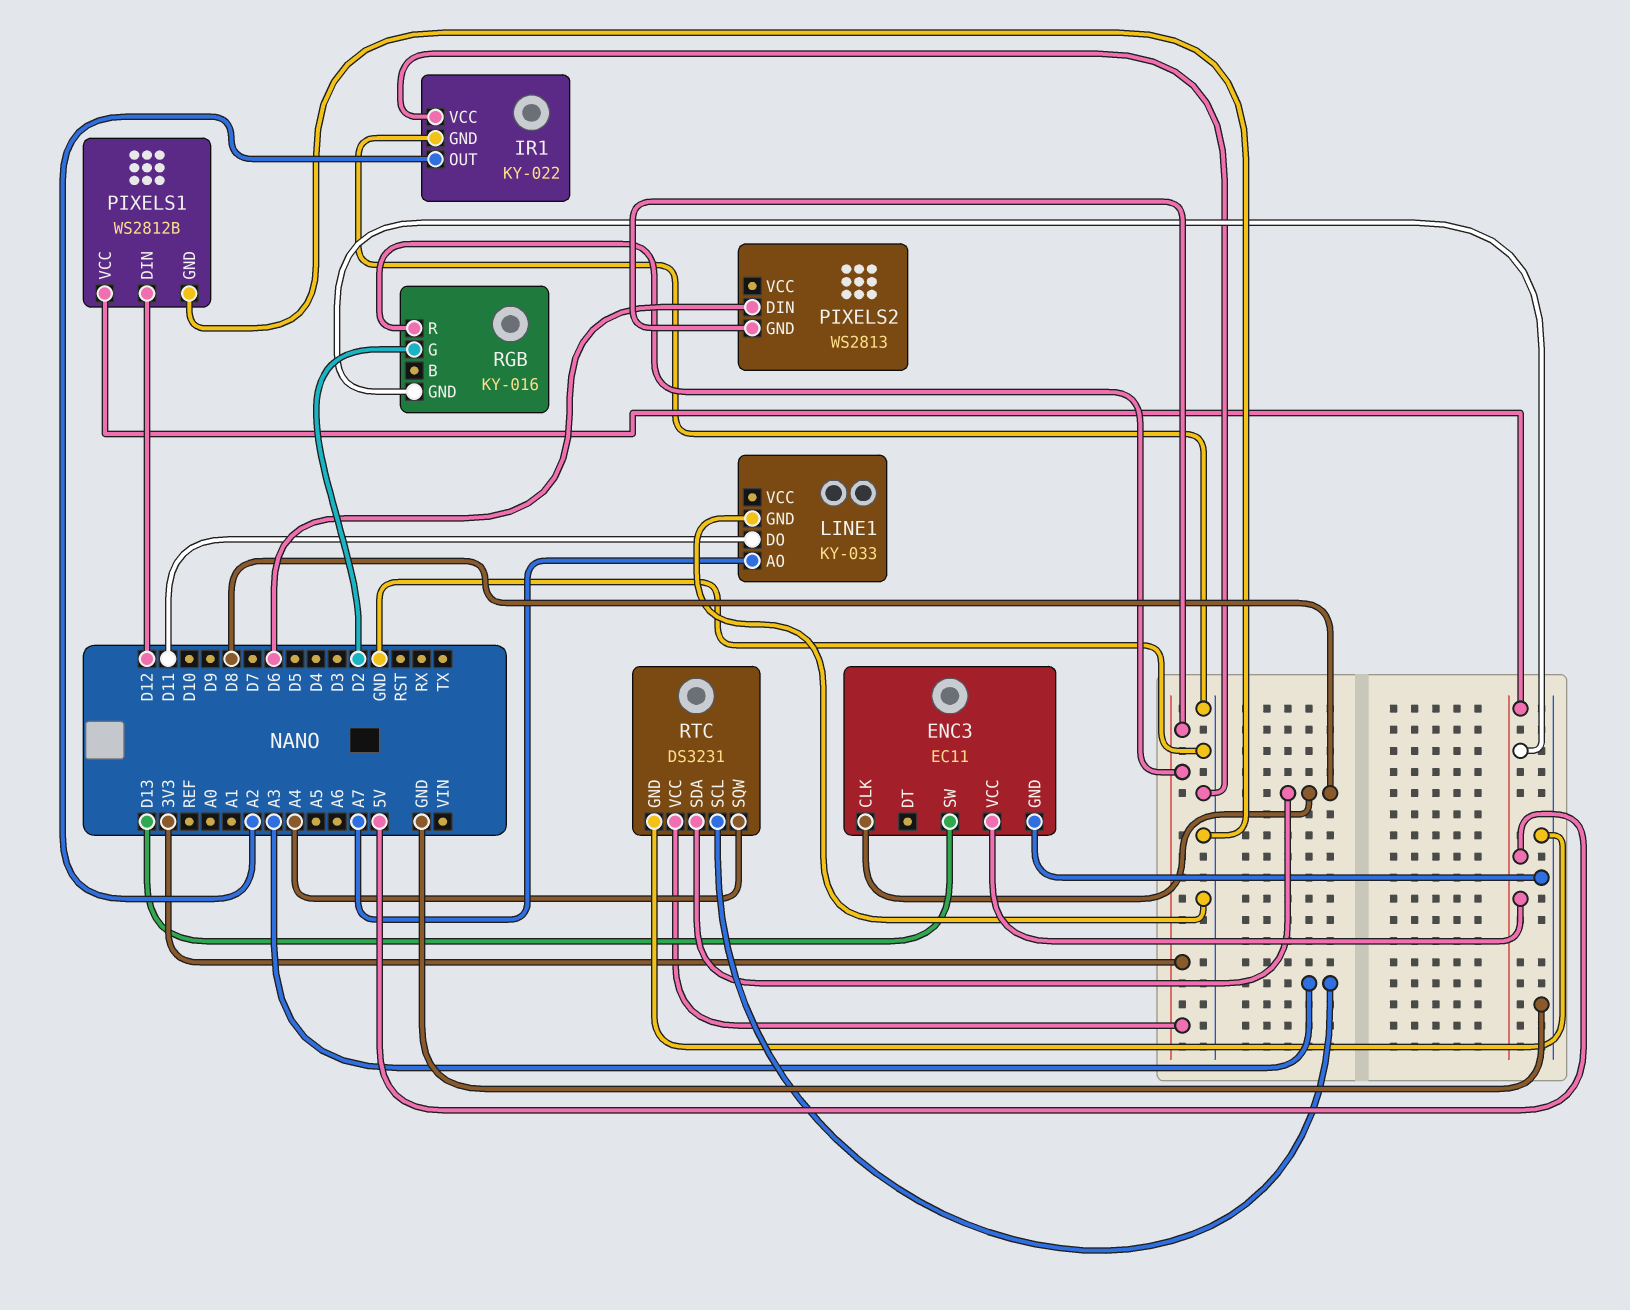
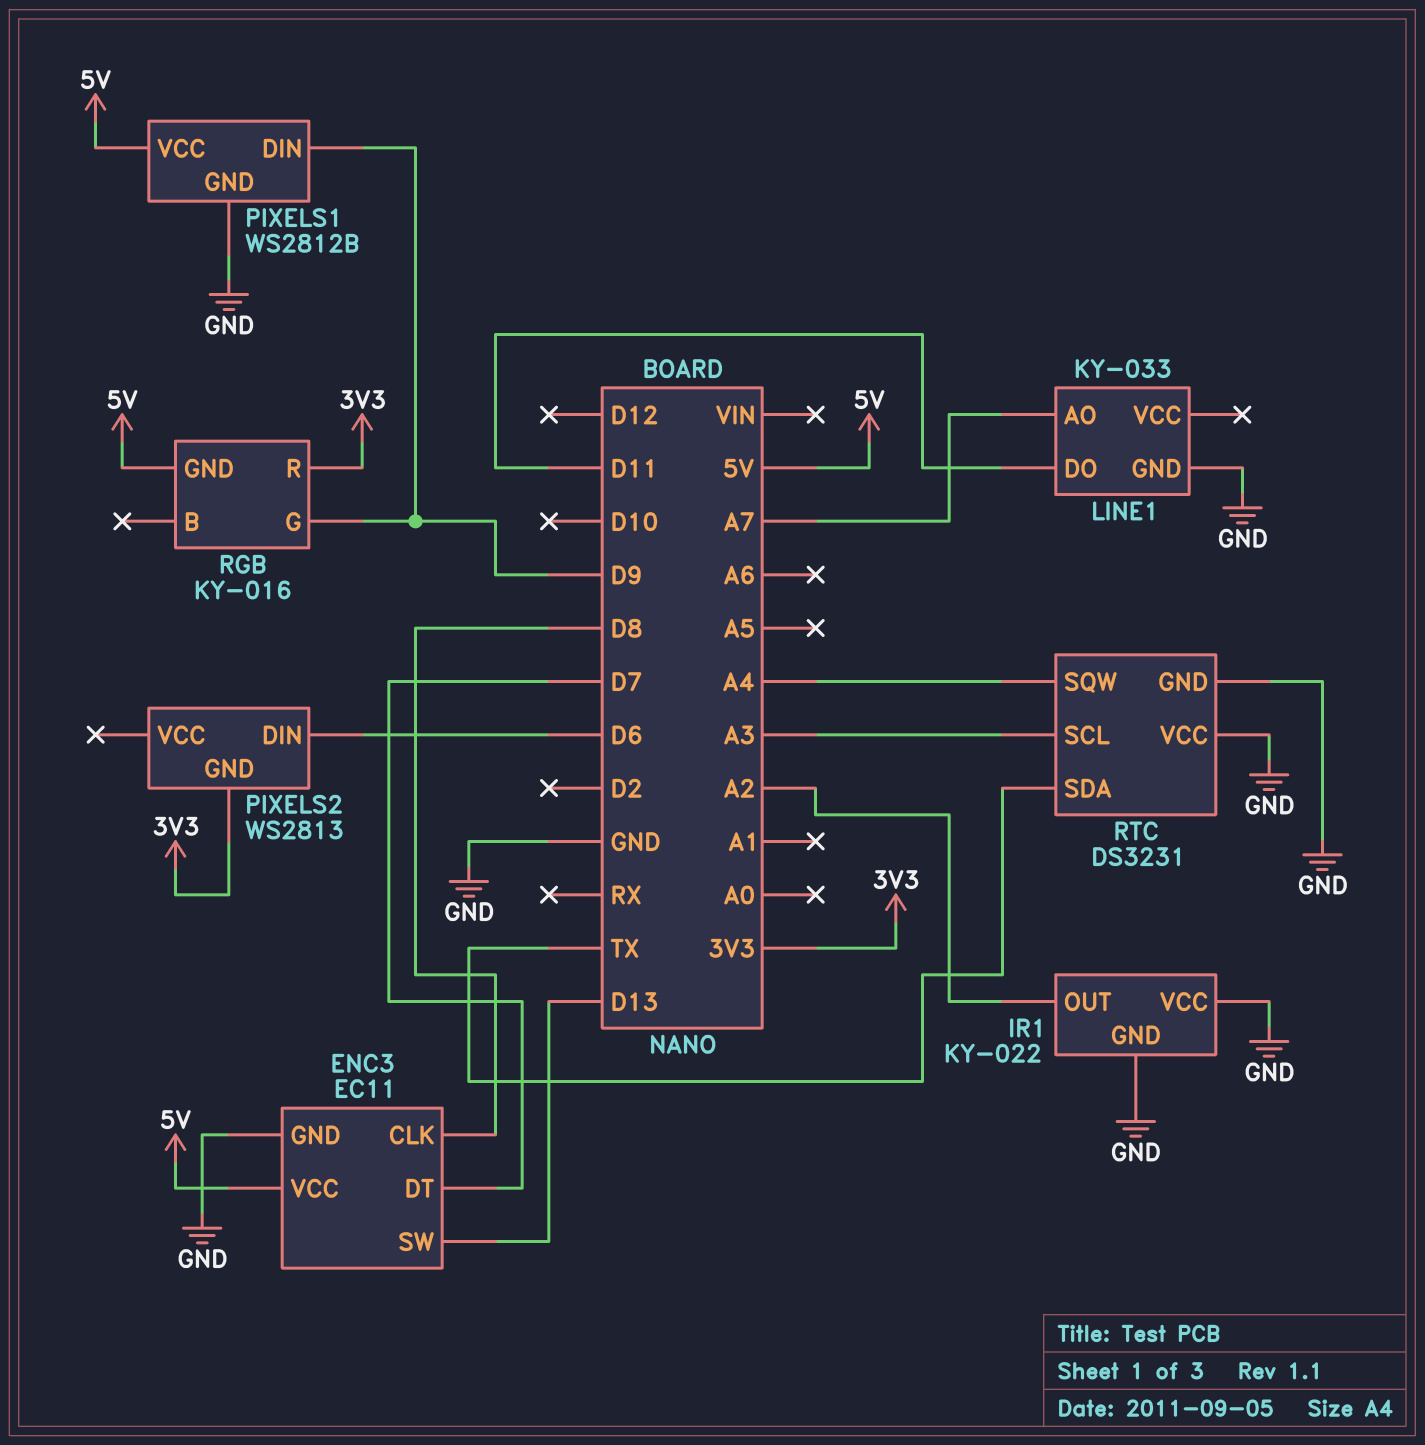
ENC3 pin DT: none -> D7
PIXELS1 pin DIN: D12 -> D9
RGB pin G: D2 -> D9
RTC pin SDA: D8 -> TX
RTC pin VCC: 3V3 -> GND

